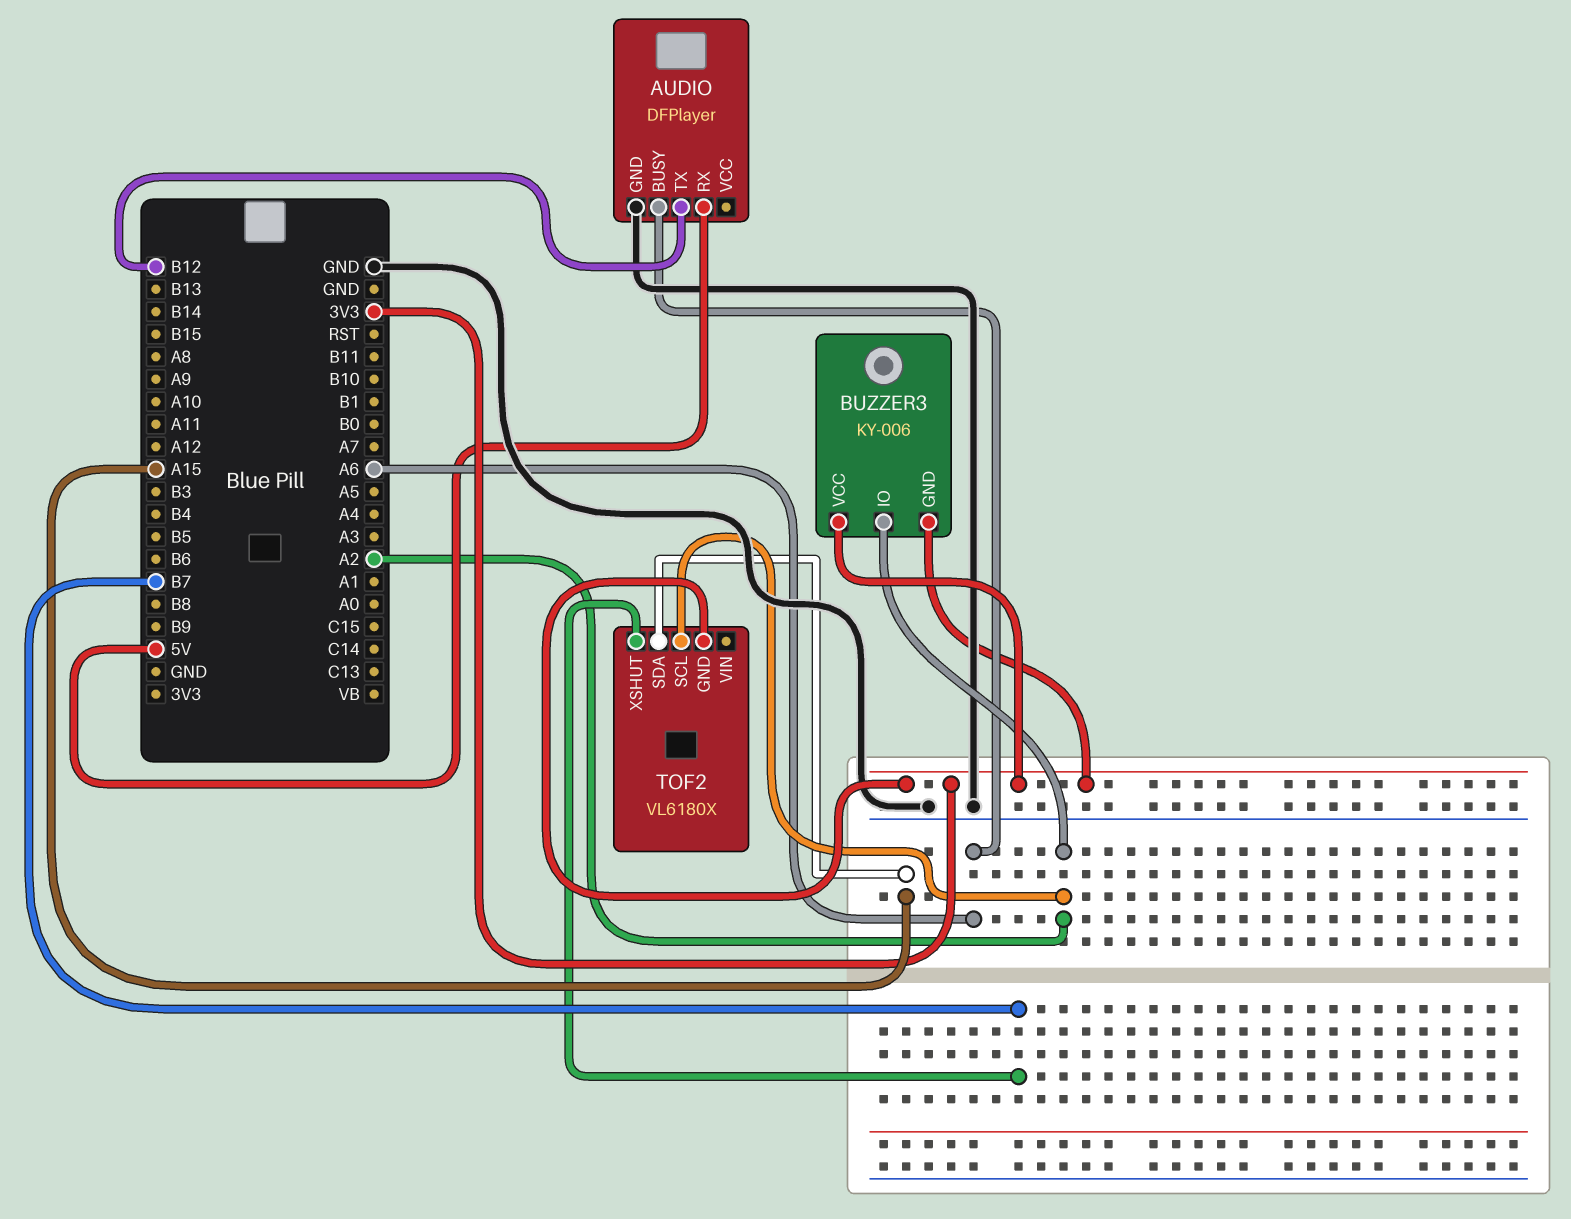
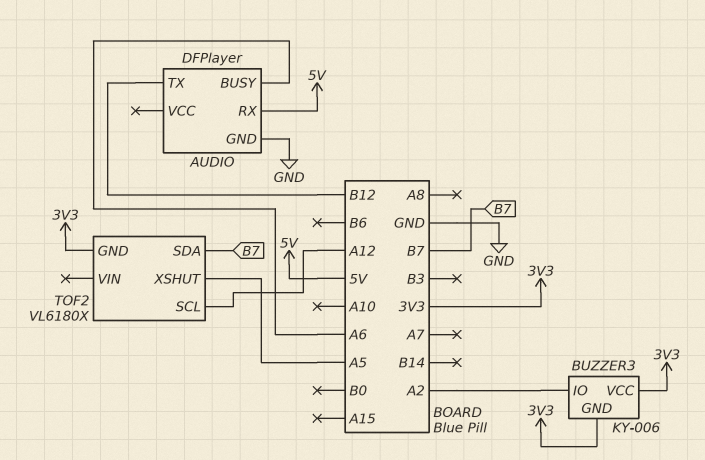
TOF2 pin SCL: A2 -> A12
TOF2 pin SDA: A15 -> B7
TOF2 pin XSHUT: B7 -> A5

